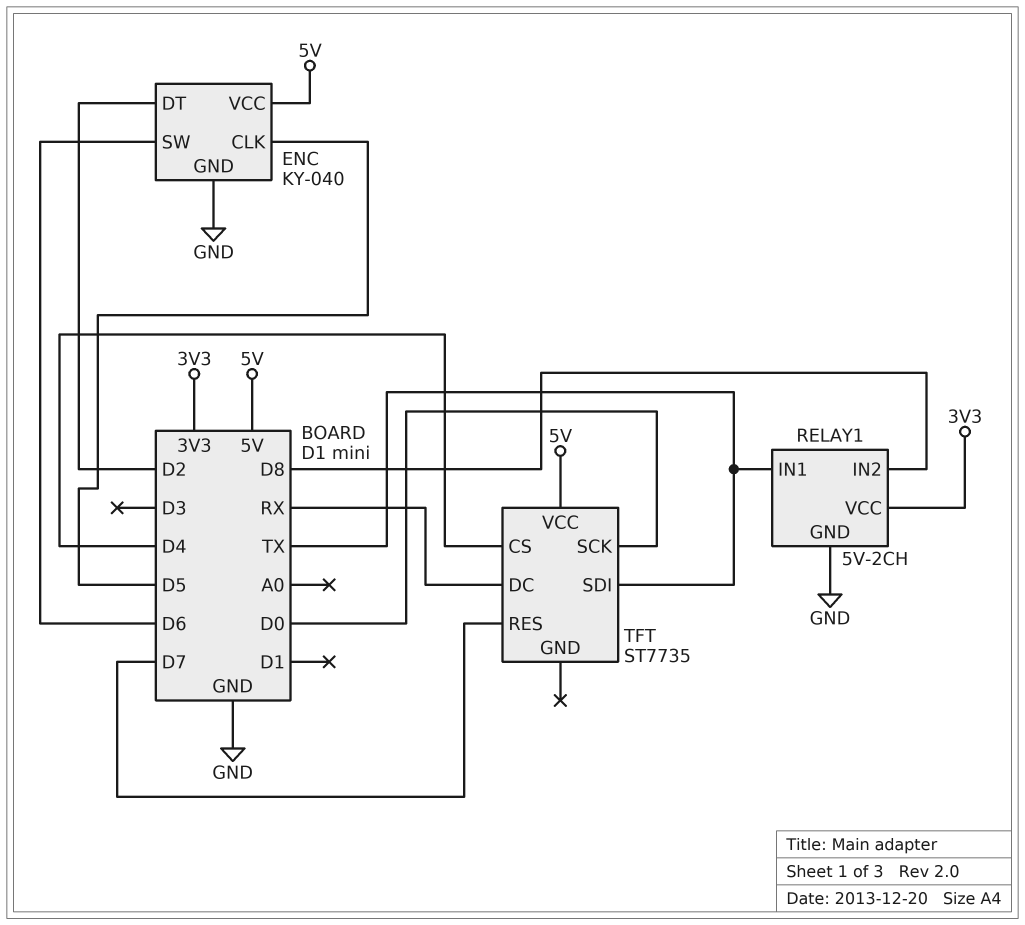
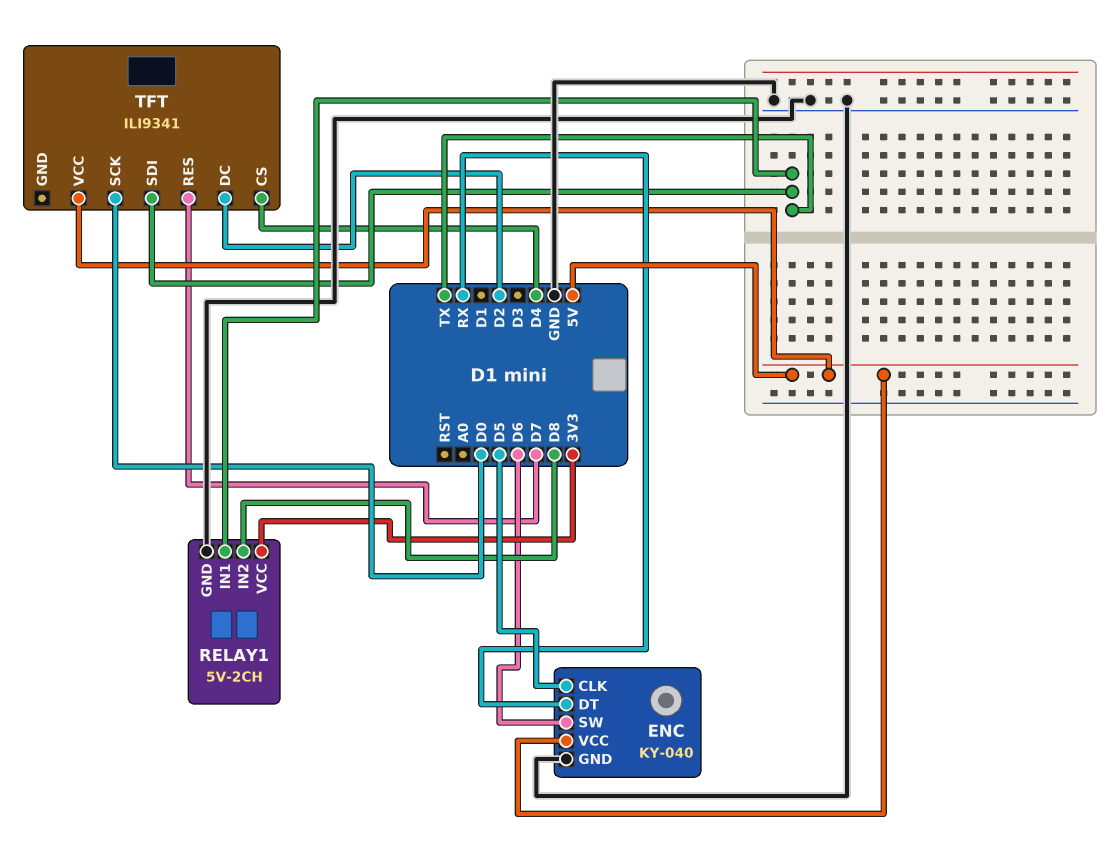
ENC pin DT: D2 -> RX
TFT: ST7735 -> ILI9341
TFT pin DC: RX -> D2

